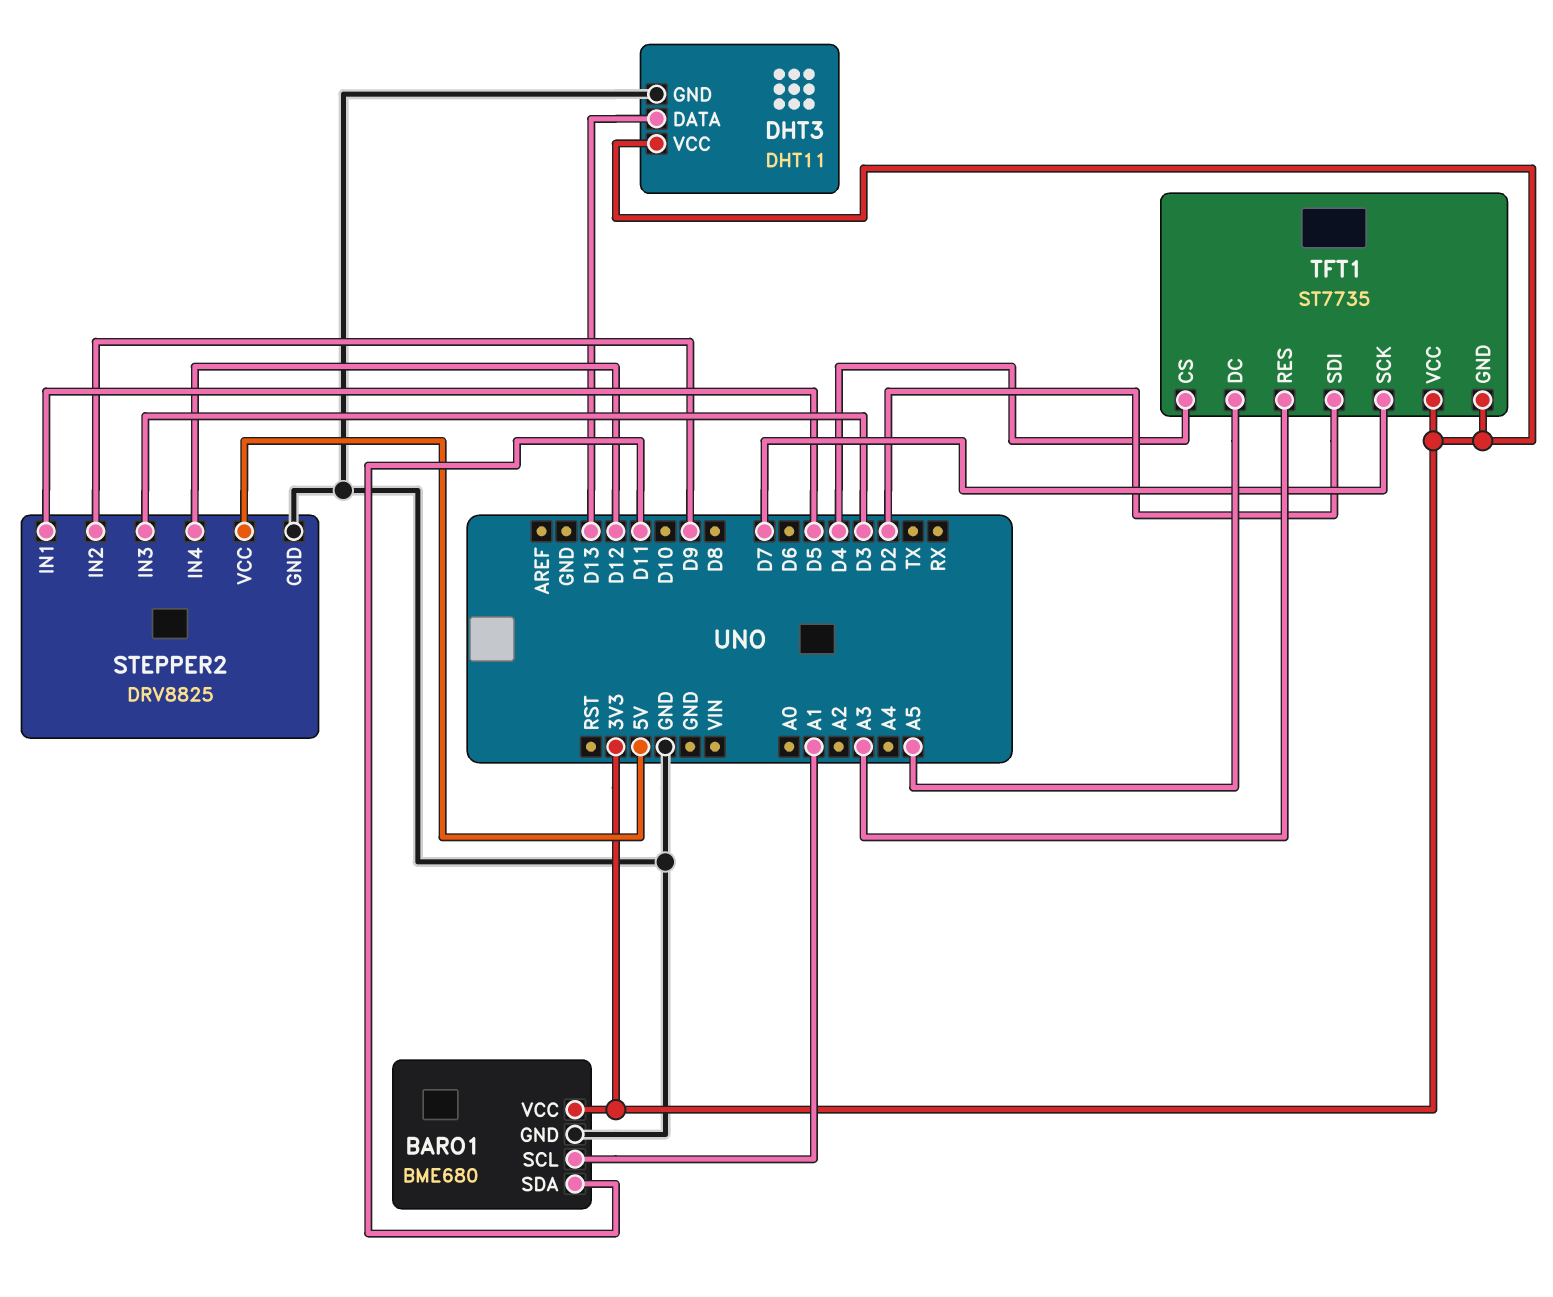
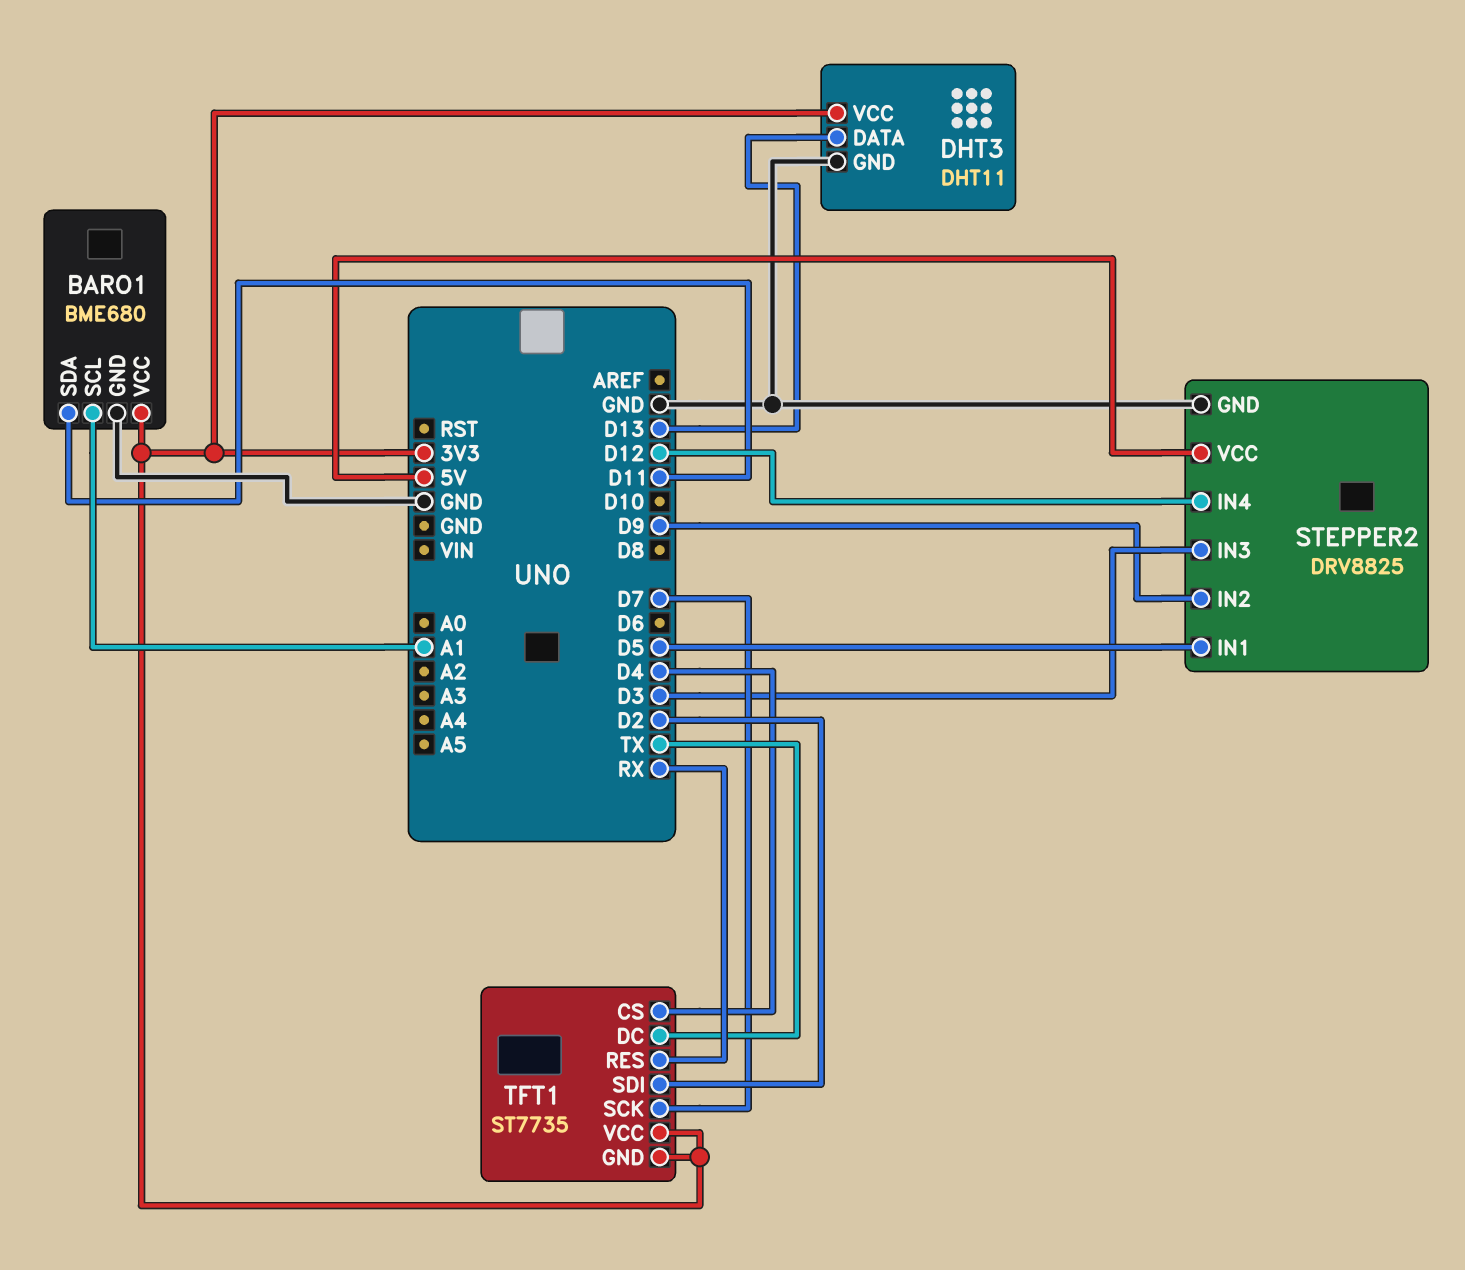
TFT1 pin DC: A5 -> TX
TFT1 pin RES: A3 -> RX

